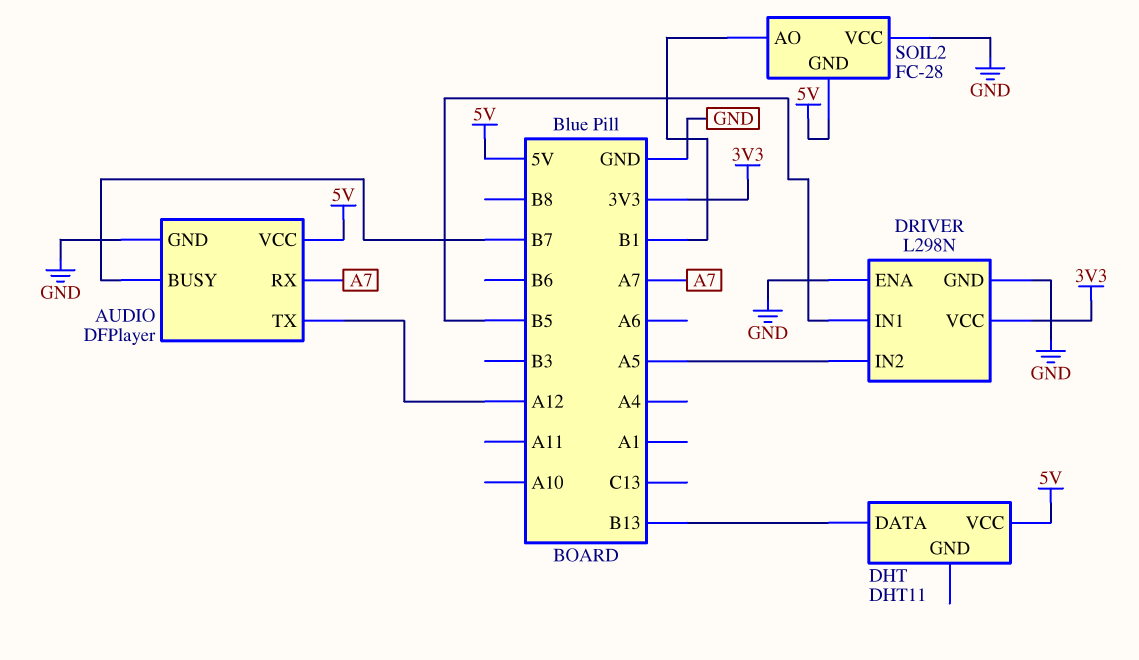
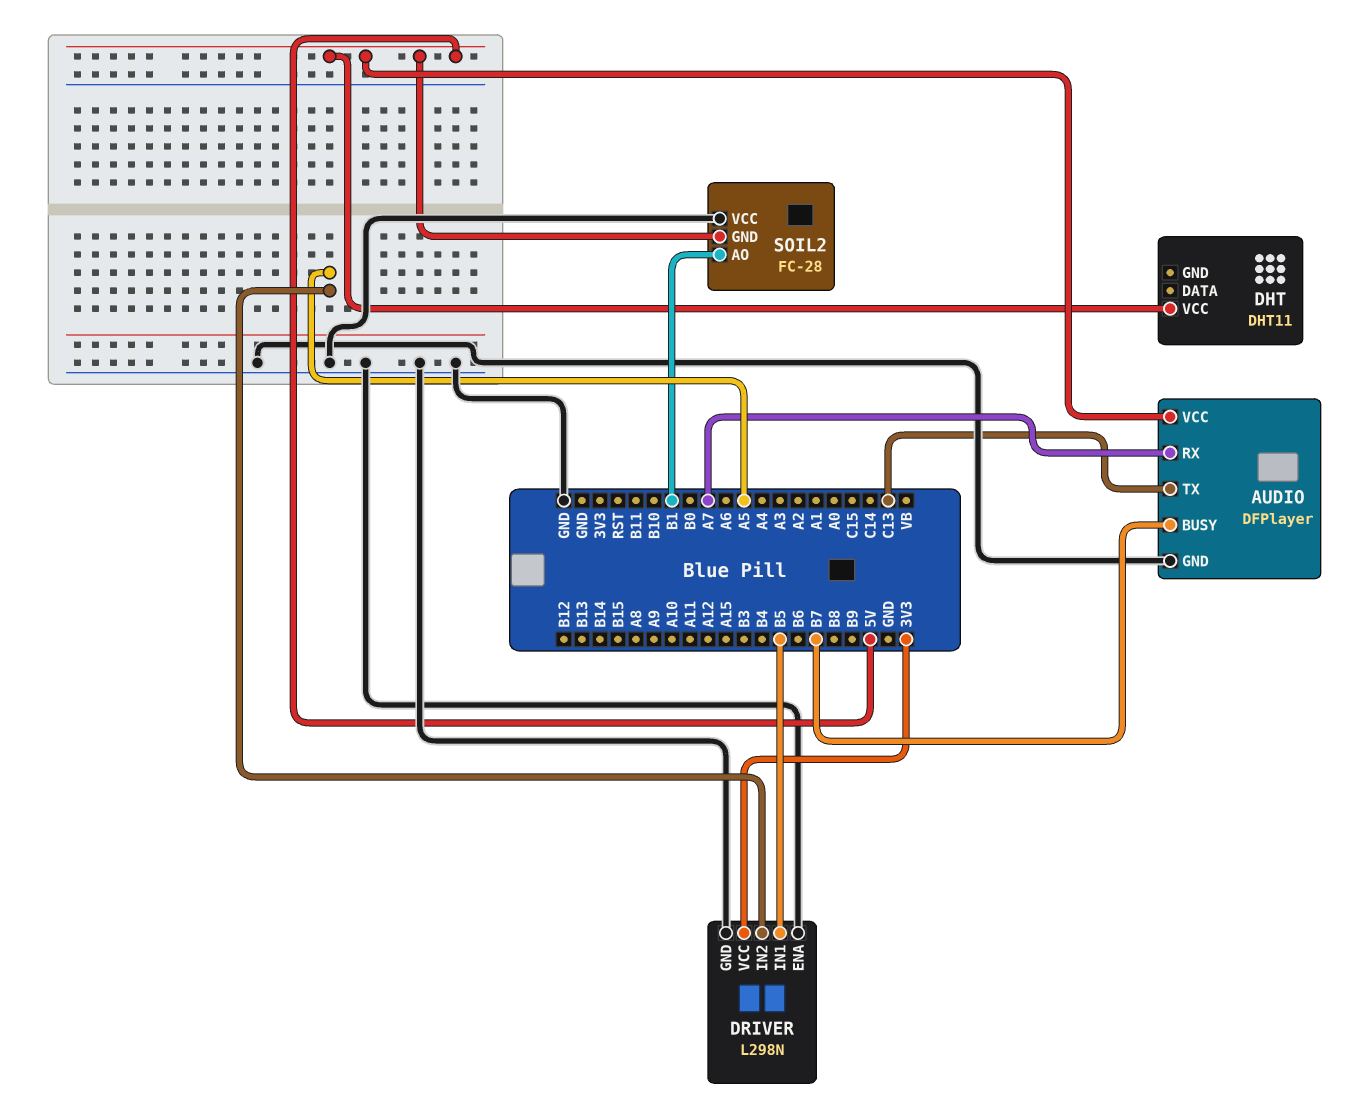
AUDIO pin TX: A12 -> C13
DHT pin DATA: B13 -> none

